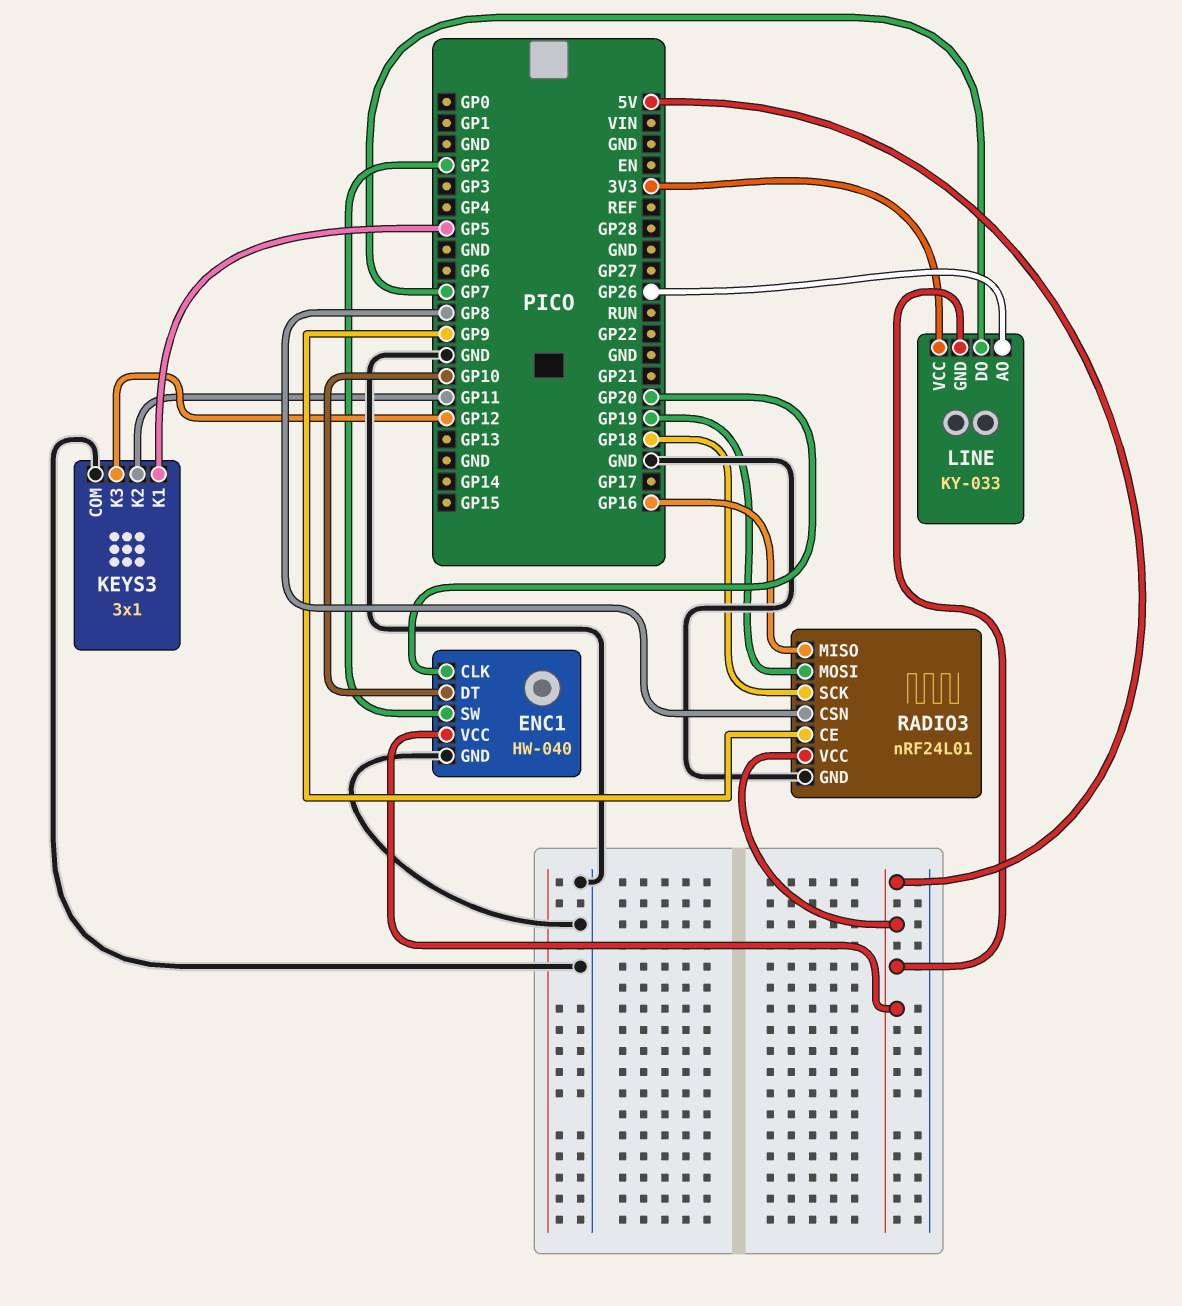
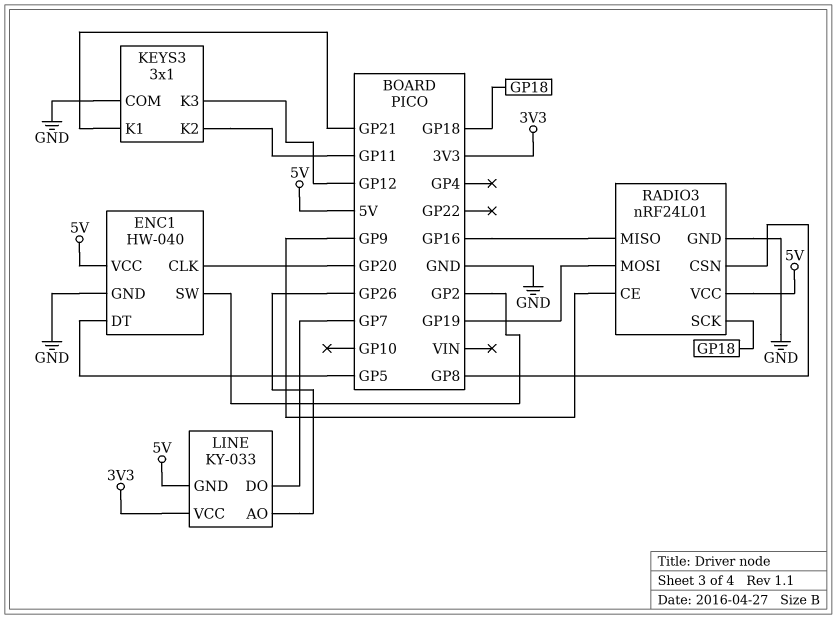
ENC1 pin DT: GP10 -> GP5
KEYS3 pin K1: GP5 -> GP21

